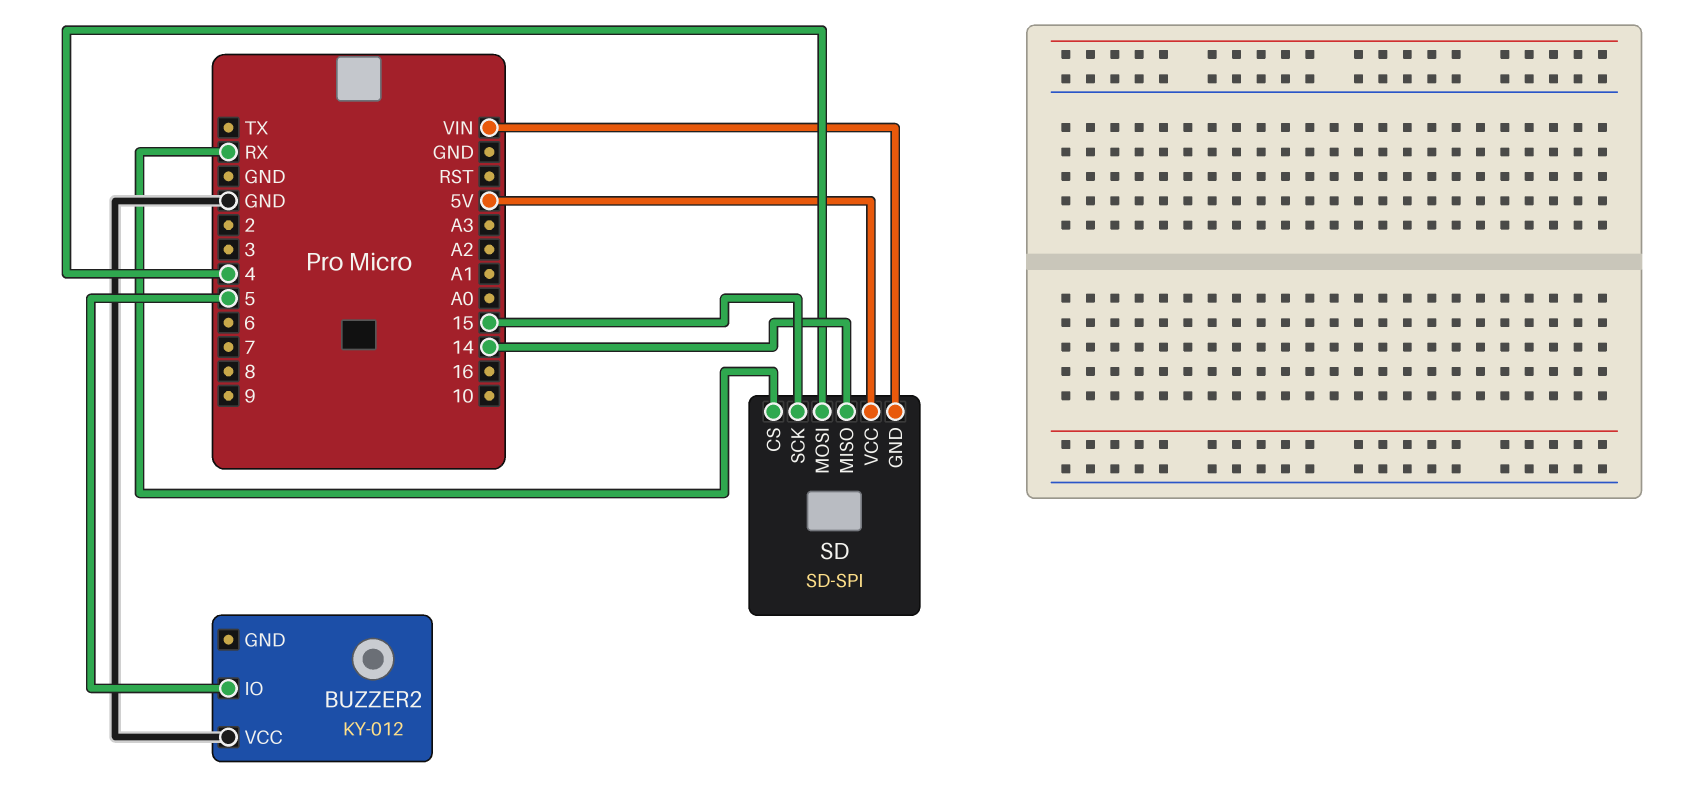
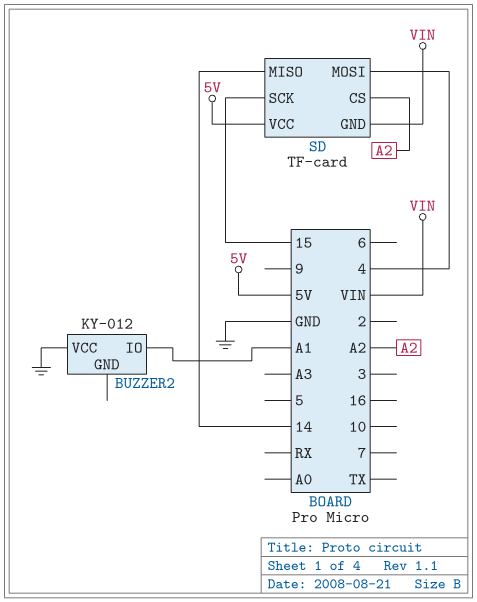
BUZZER2 pin IO: 5 -> A1
SD: SD-SPI -> TF-card
SD pin CS: RX -> A2

